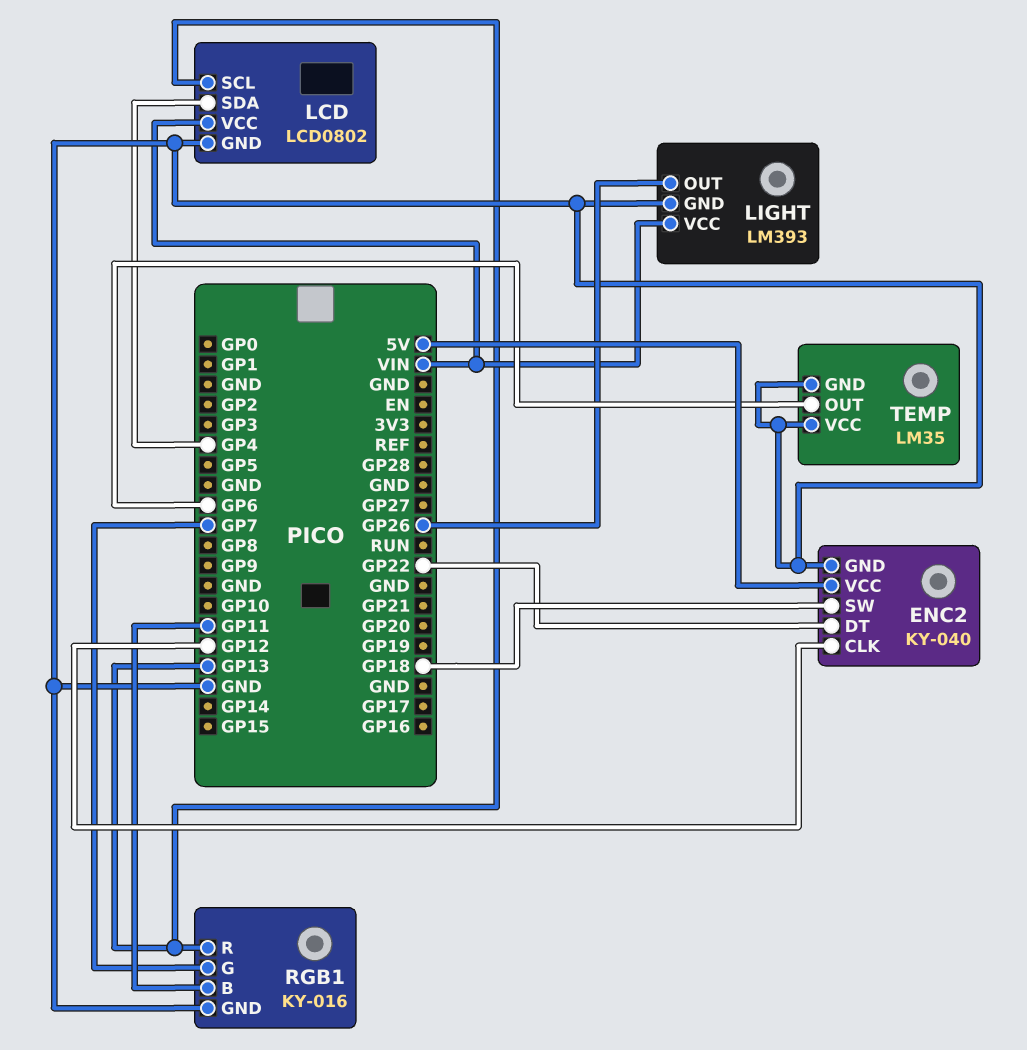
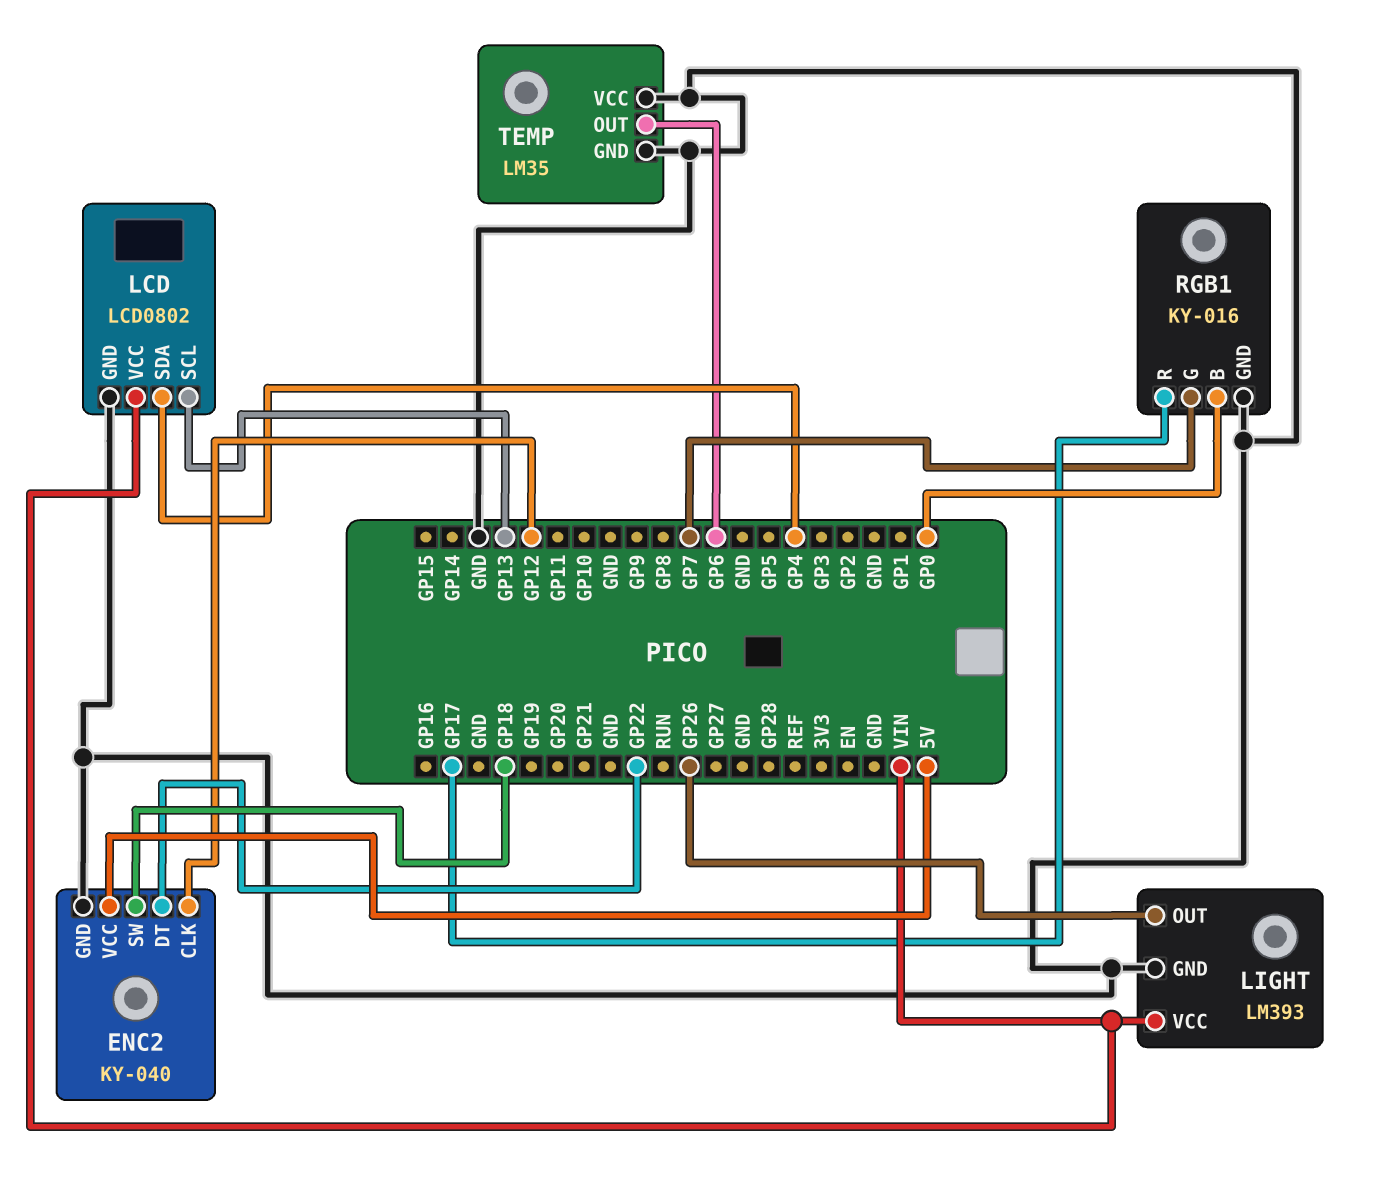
RGB1 pin B: GP11 -> GP0
RGB1 pin R: GP13 -> GP17

